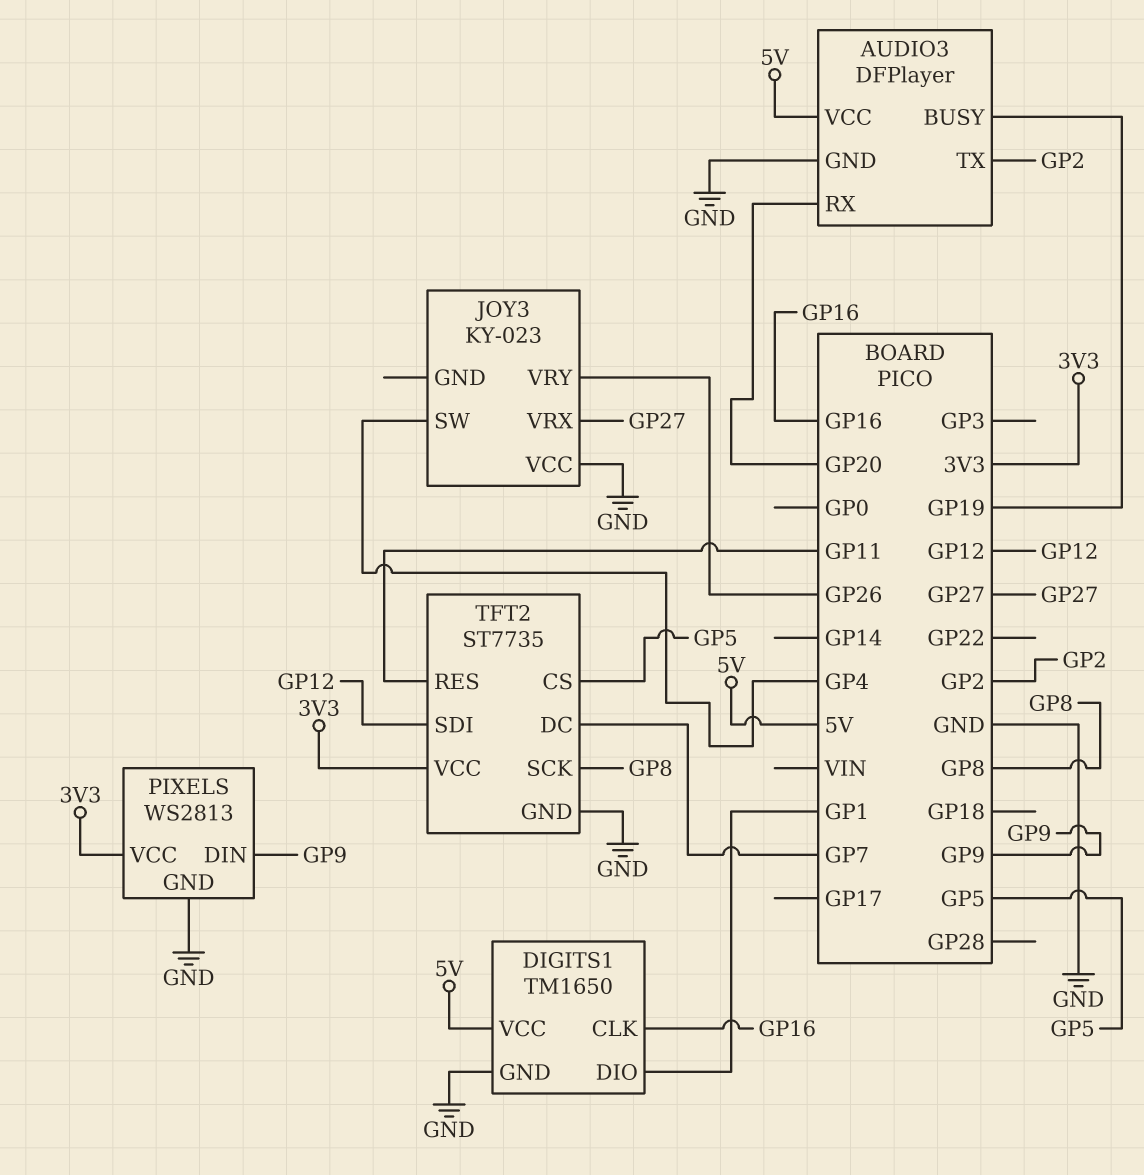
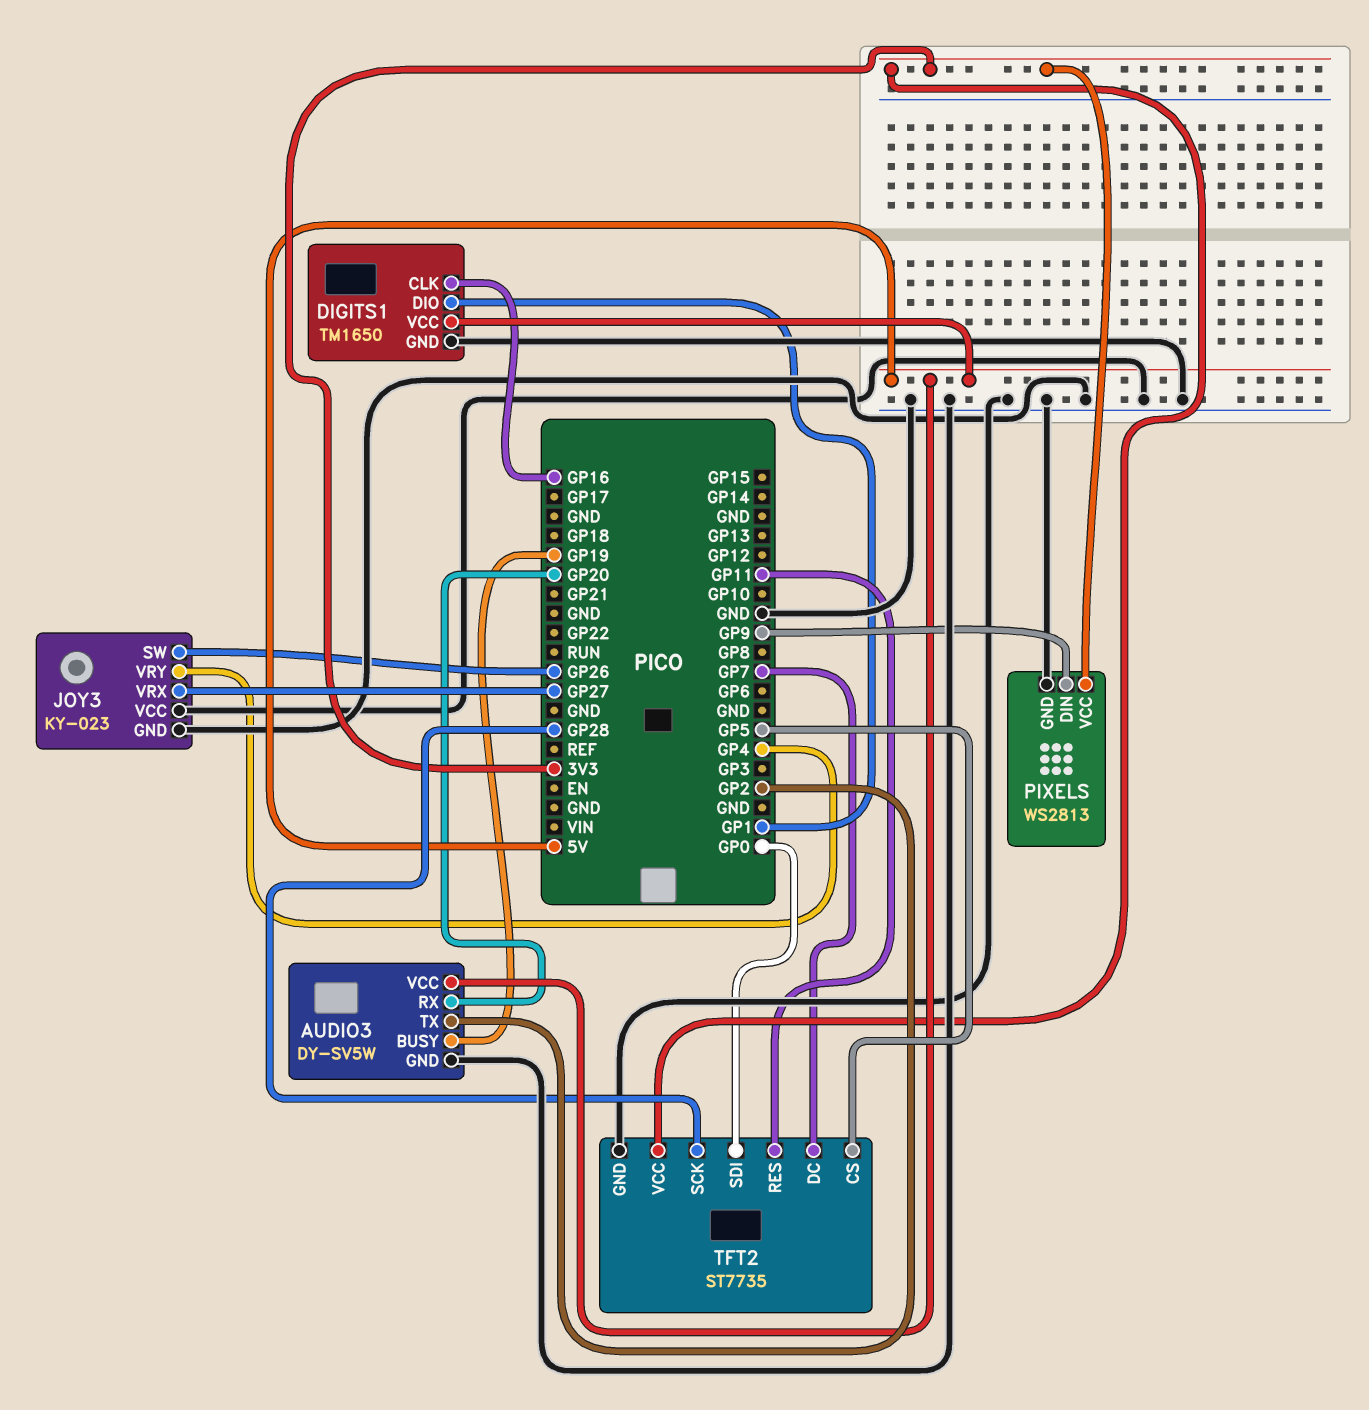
AUDIO3: DFPlayer -> DY-SV5W
JOY3 pin GND: none -> GND
JOY3 pin SW: GP4 -> GP26
JOY3 pin VRY: GP26 -> GP4
TFT2 pin SCK: GP8 -> GP28
TFT2 pin SDI: GP12 -> GP0

